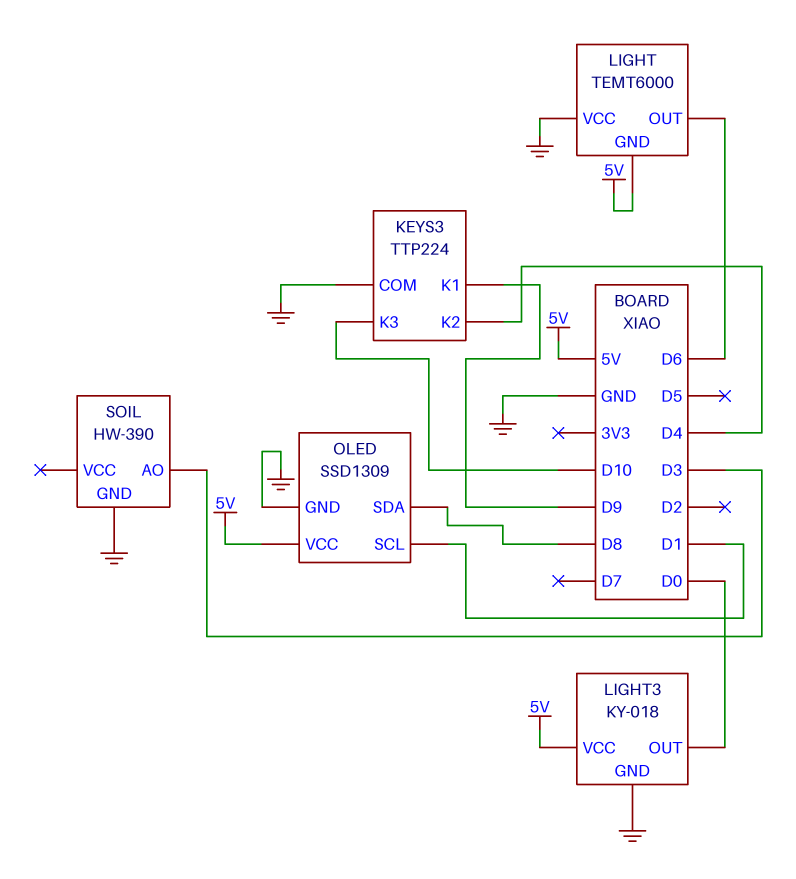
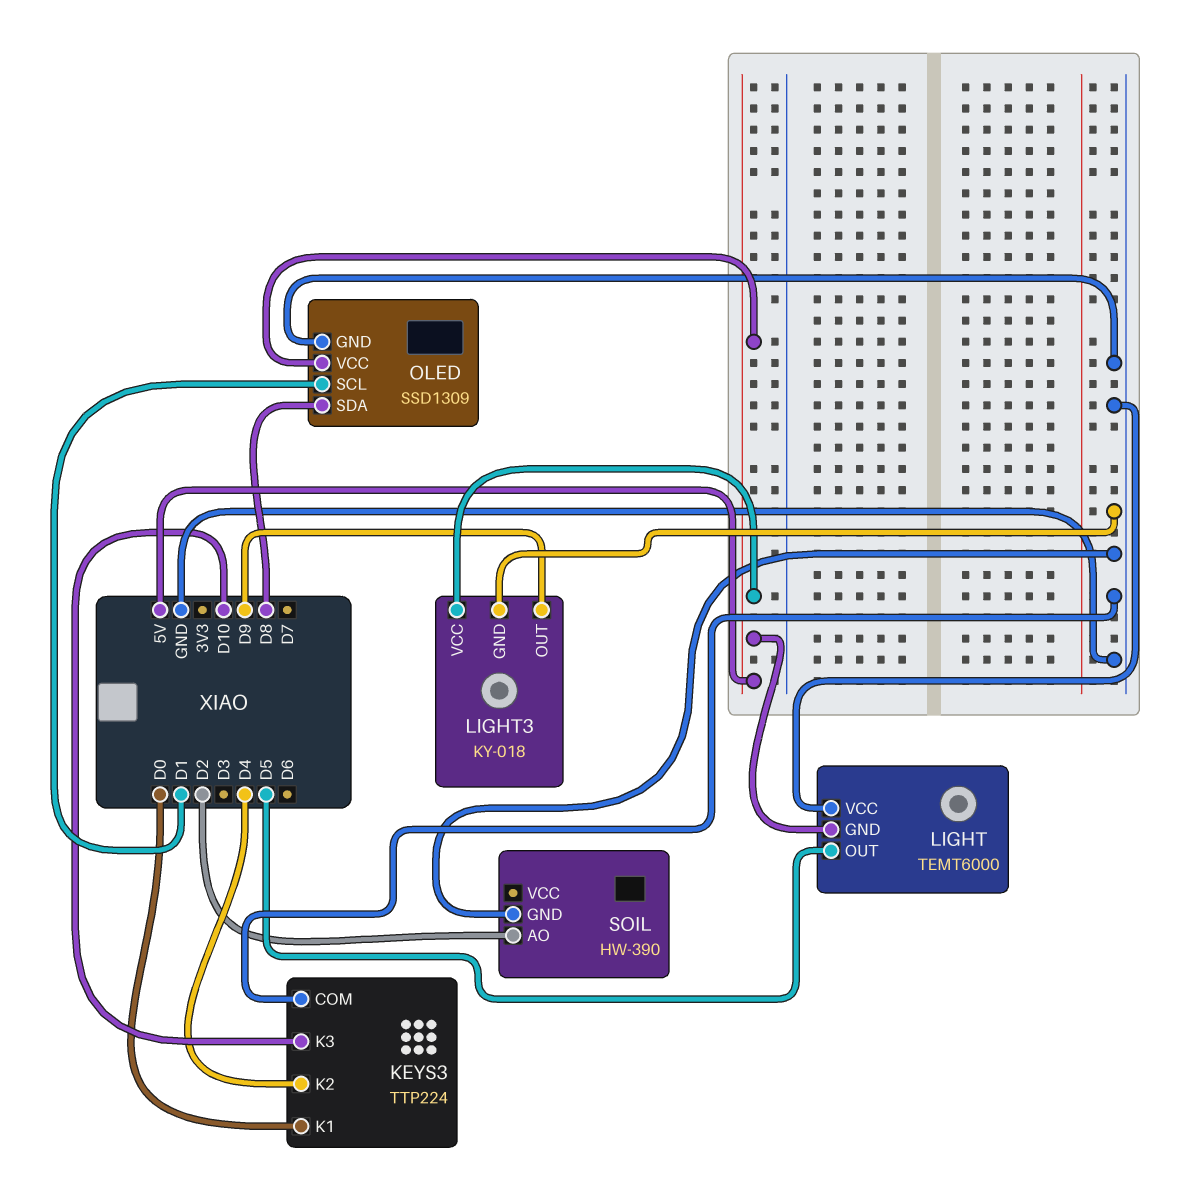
KEYS3 pin K1: D9 -> D0
LIGHT pin OUT: D6 -> D5
LIGHT3 pin OUT: D0 -> D9
SOIL pin AO: D3 -> D2

